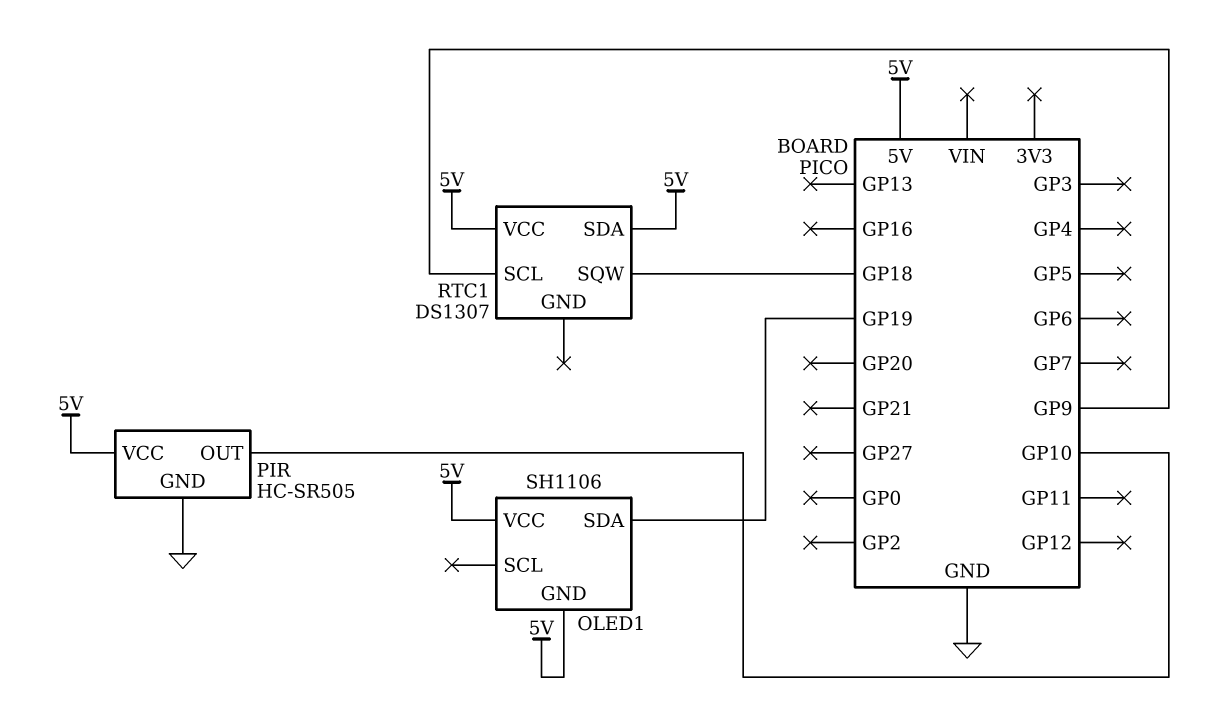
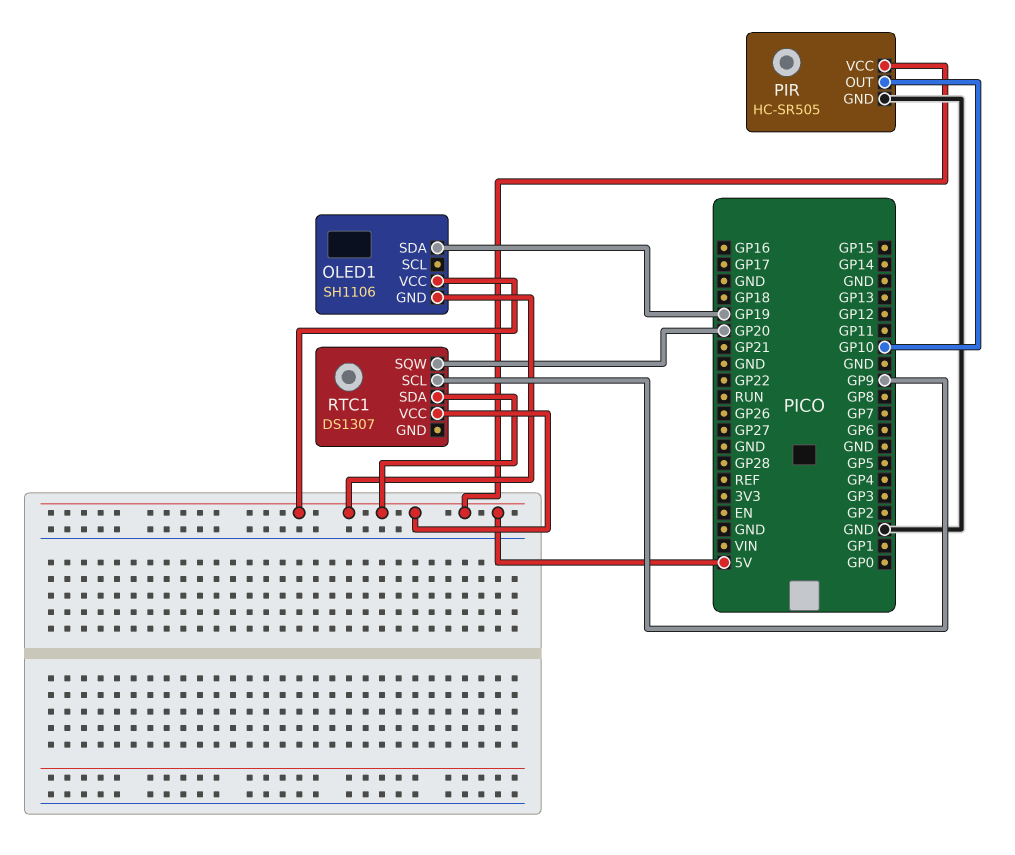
RTC1 pin SQW: GP18 -> GP20

